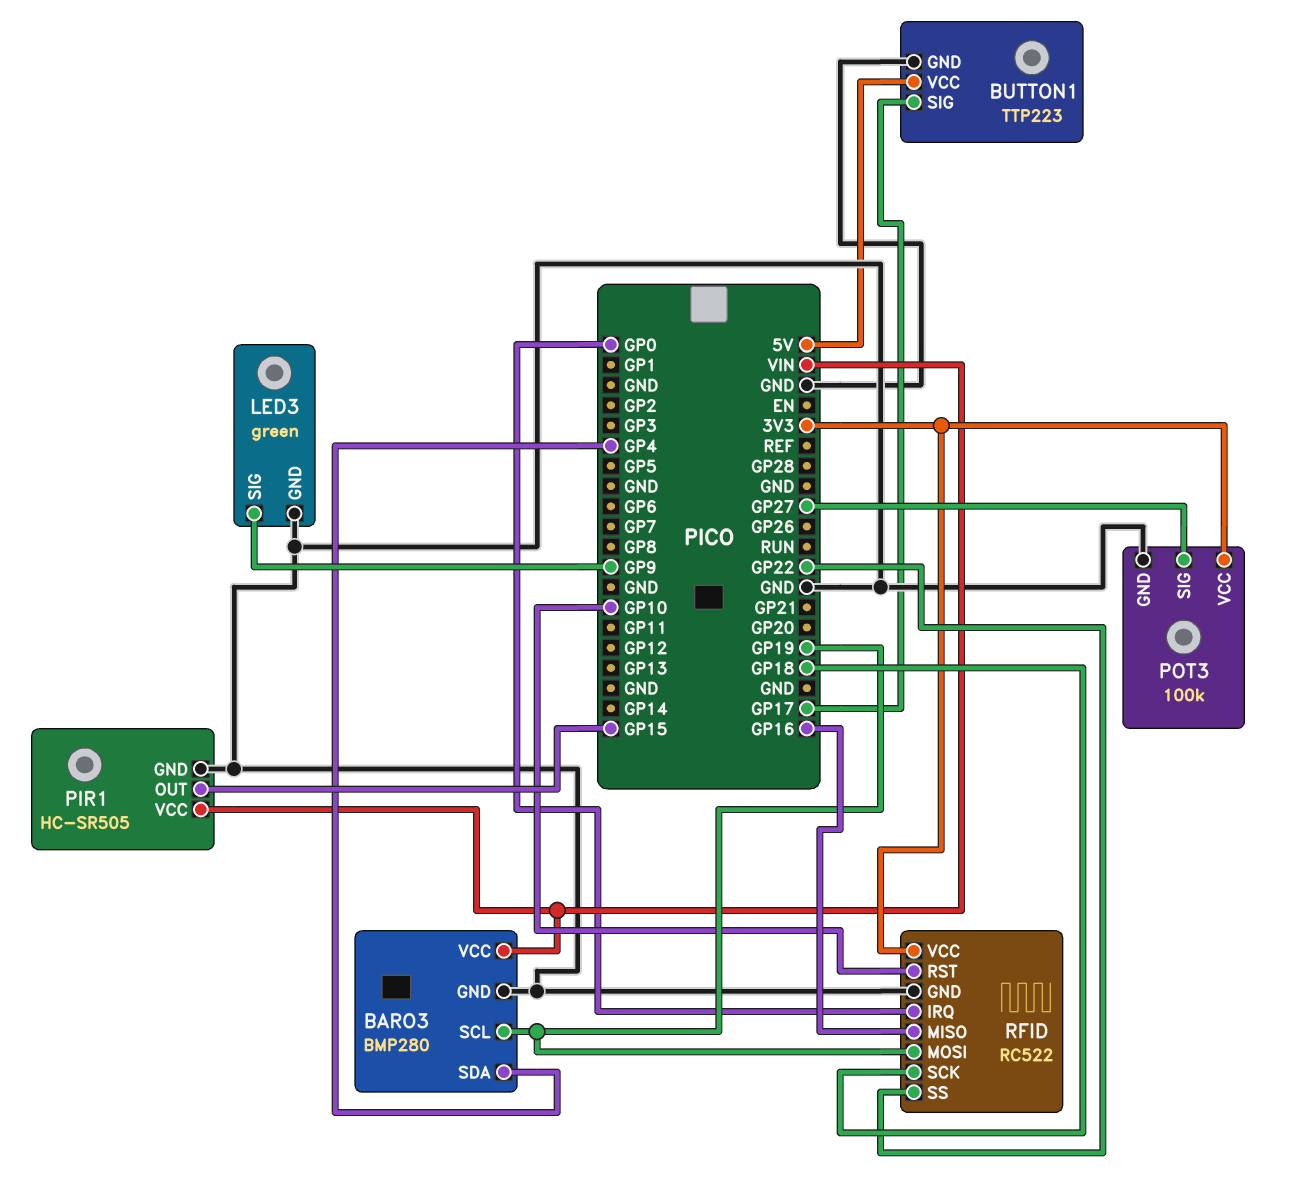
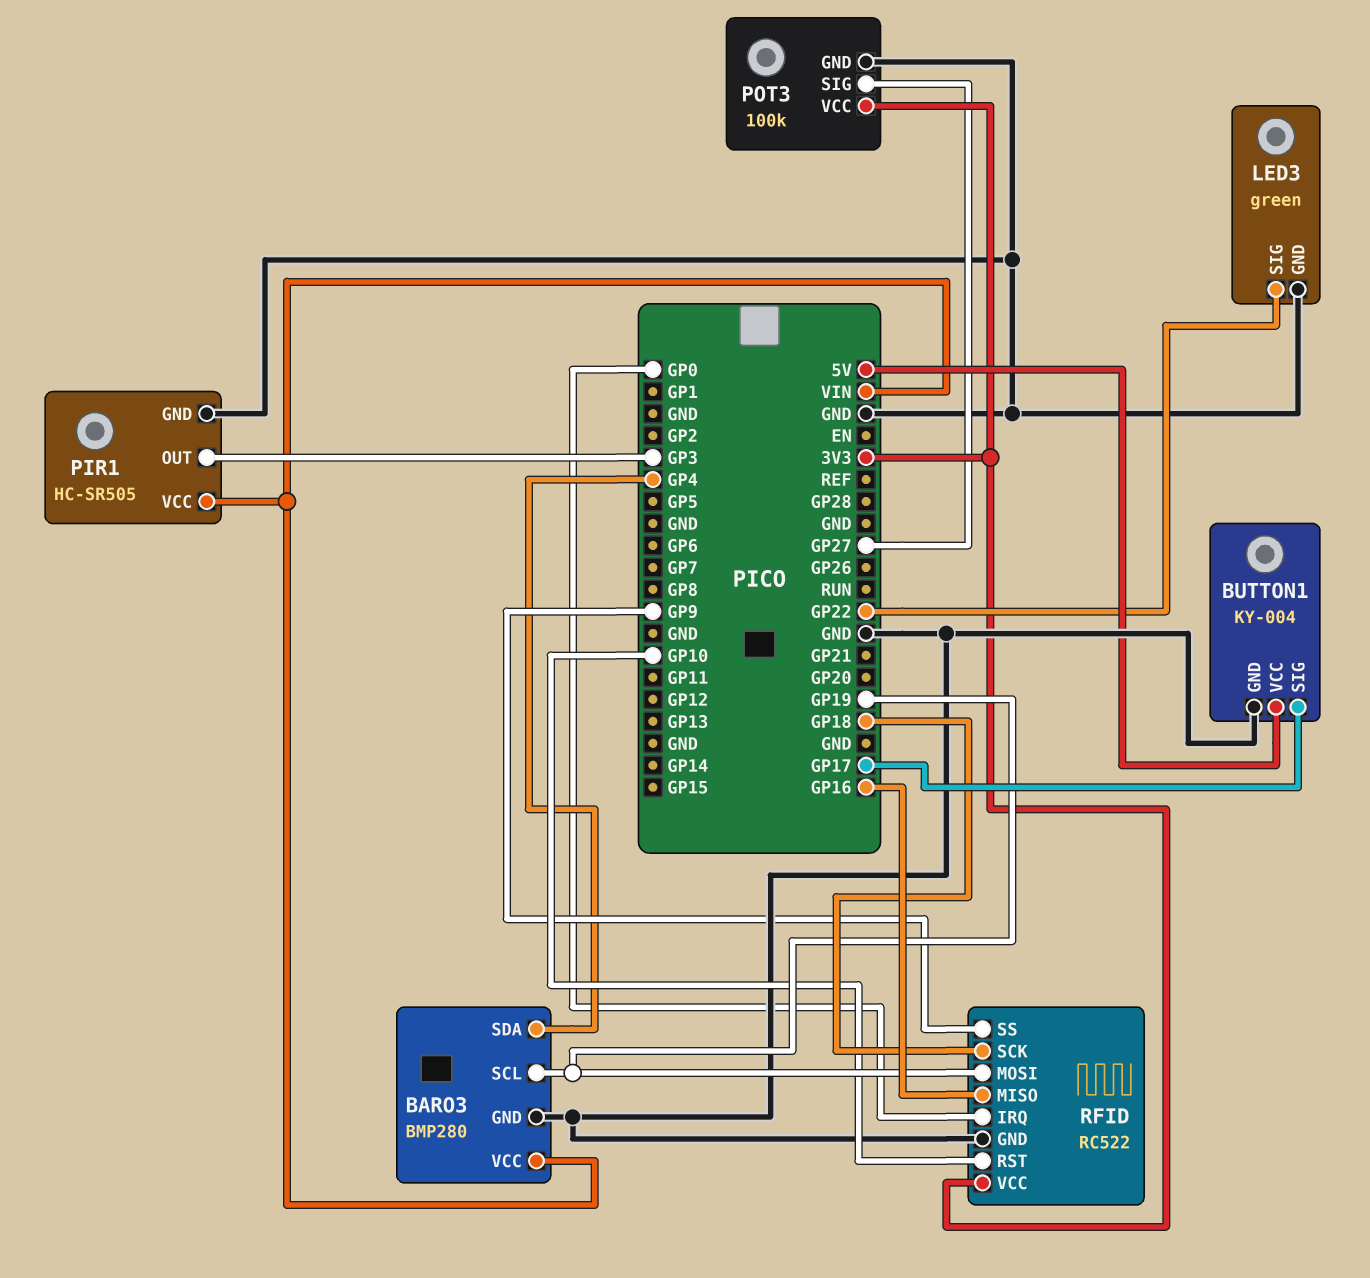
BUTTON1: TTP223 -> KY-004
LED3 pin SIG: GP9 -> GP22
PIR1 pin OUT: GP15 -> GP3
RFID pin SS: GP22 -> GP9

